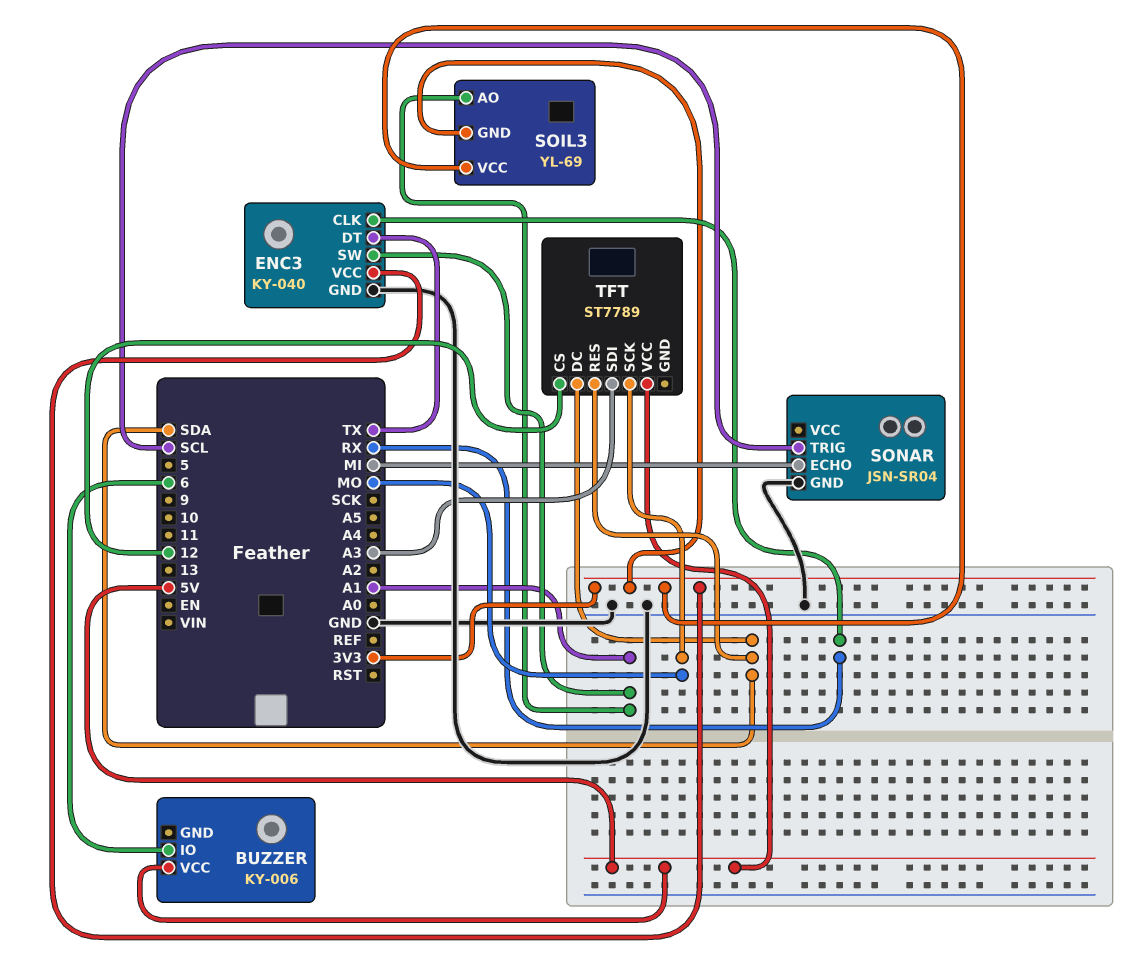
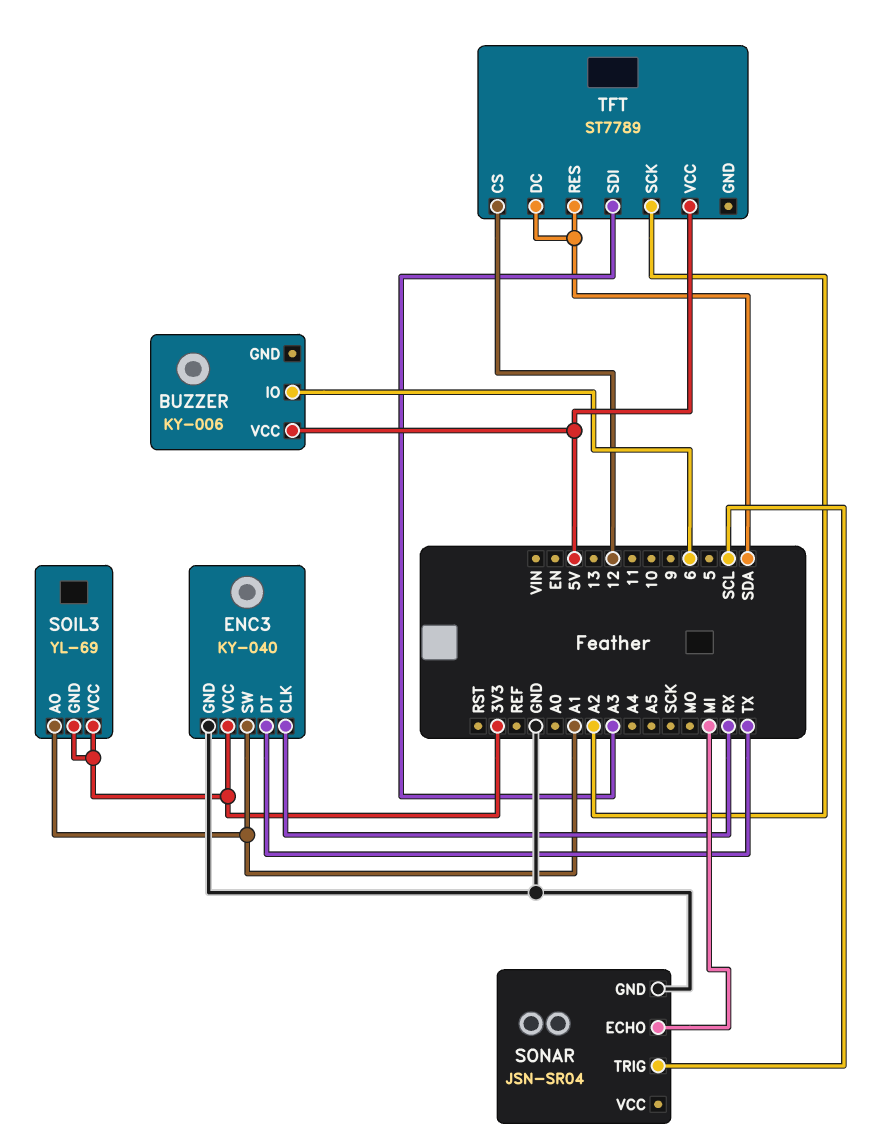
TFT pin SCK: MO -> A2

